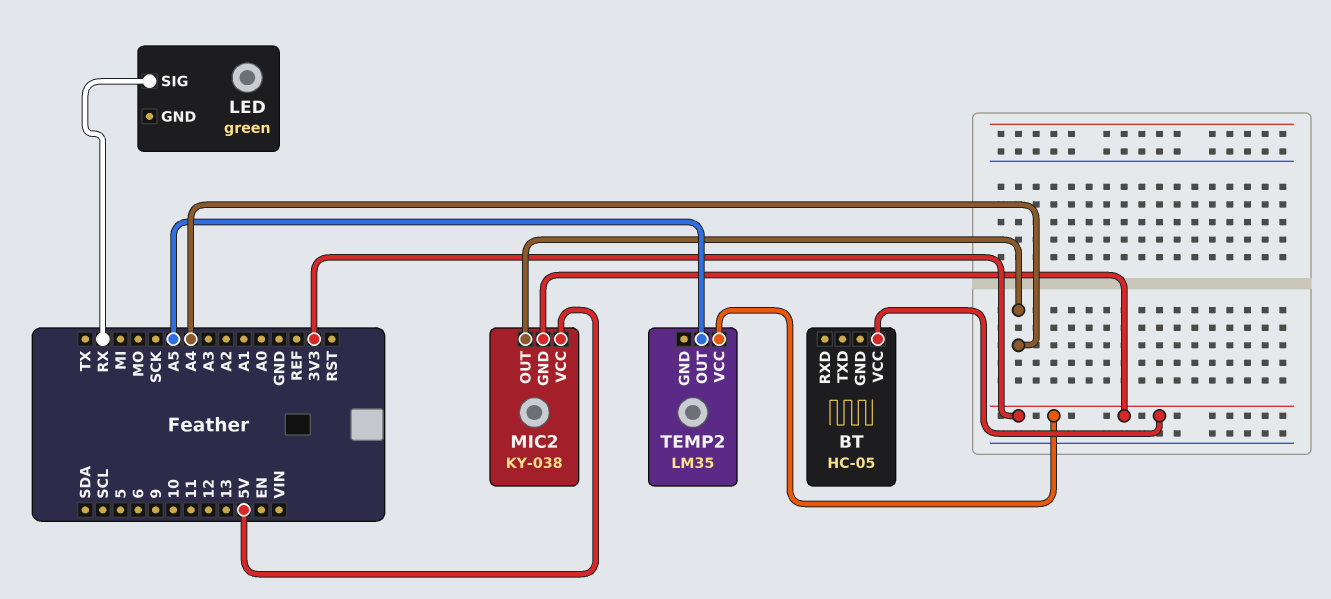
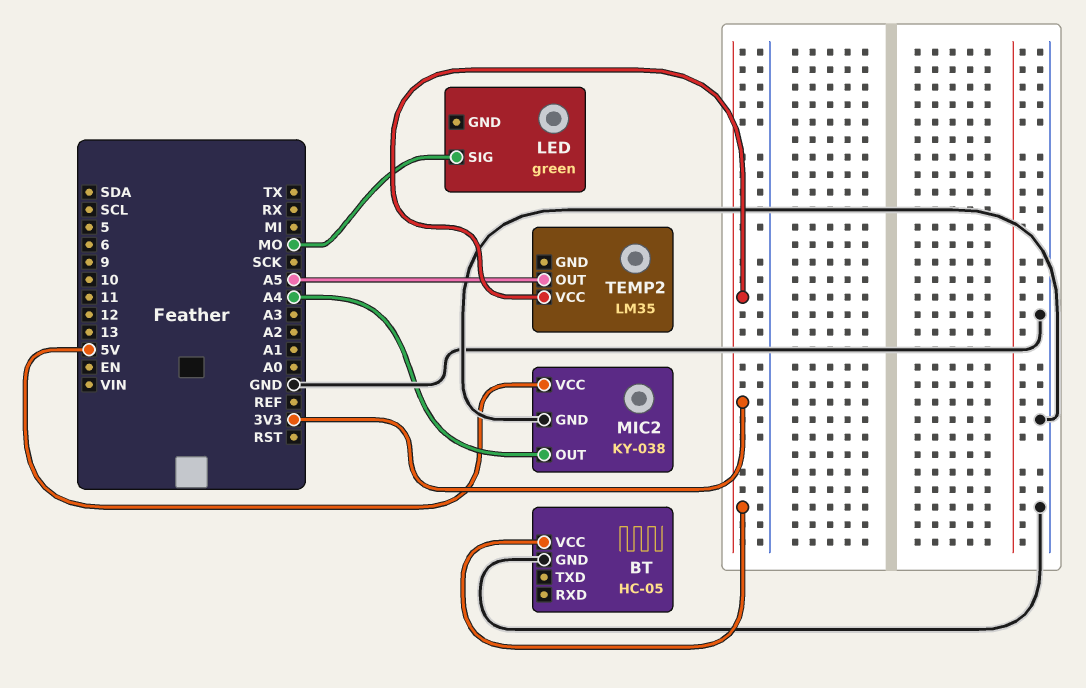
BT pin GND: none -> GND
LED pin SIG: RX -> MO
MIC2 pin GND: 3V3 -> GND

